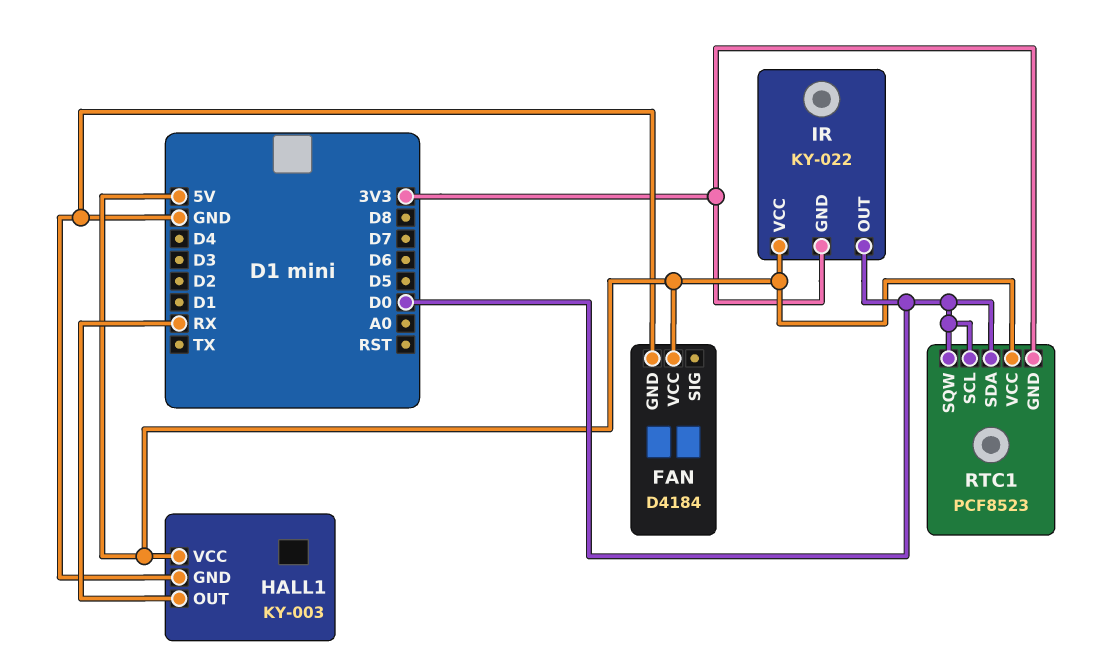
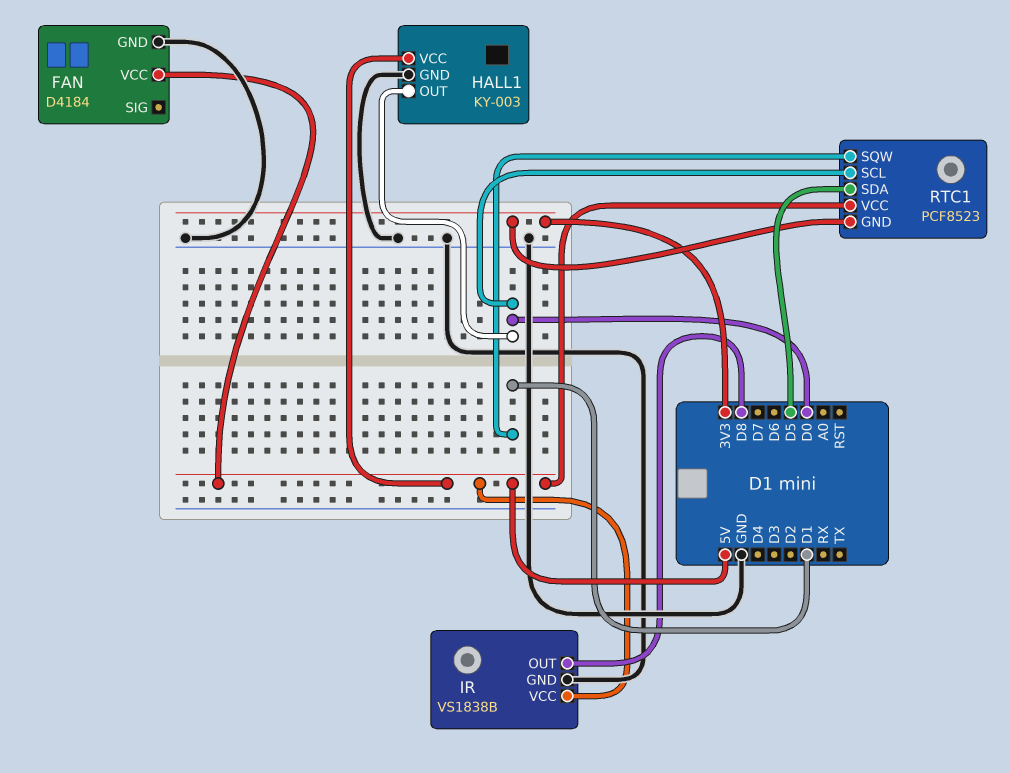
HALL1 pin OUT: RX -> D0
IR: KY-022 -> VS1838B
IR pin GND: 3V3 -> GND
IR pin OUT: D0 -> D8
RTC1 pin SDA: D0 -> D5
RTC1 pin SQW: D0 -> D1

